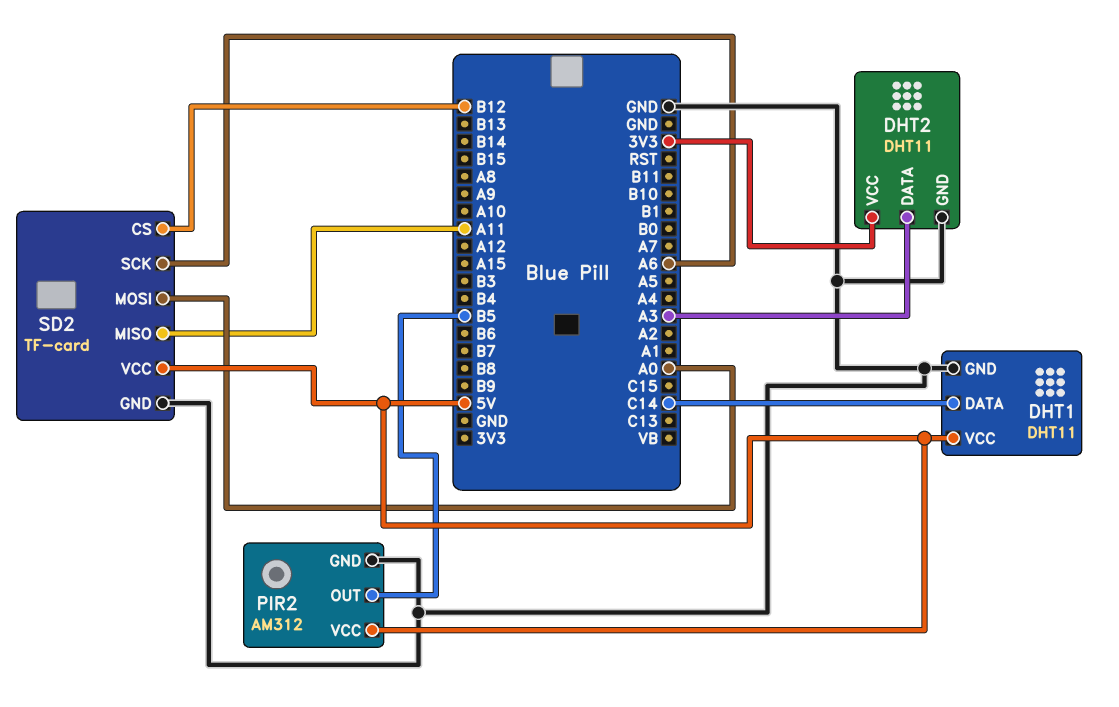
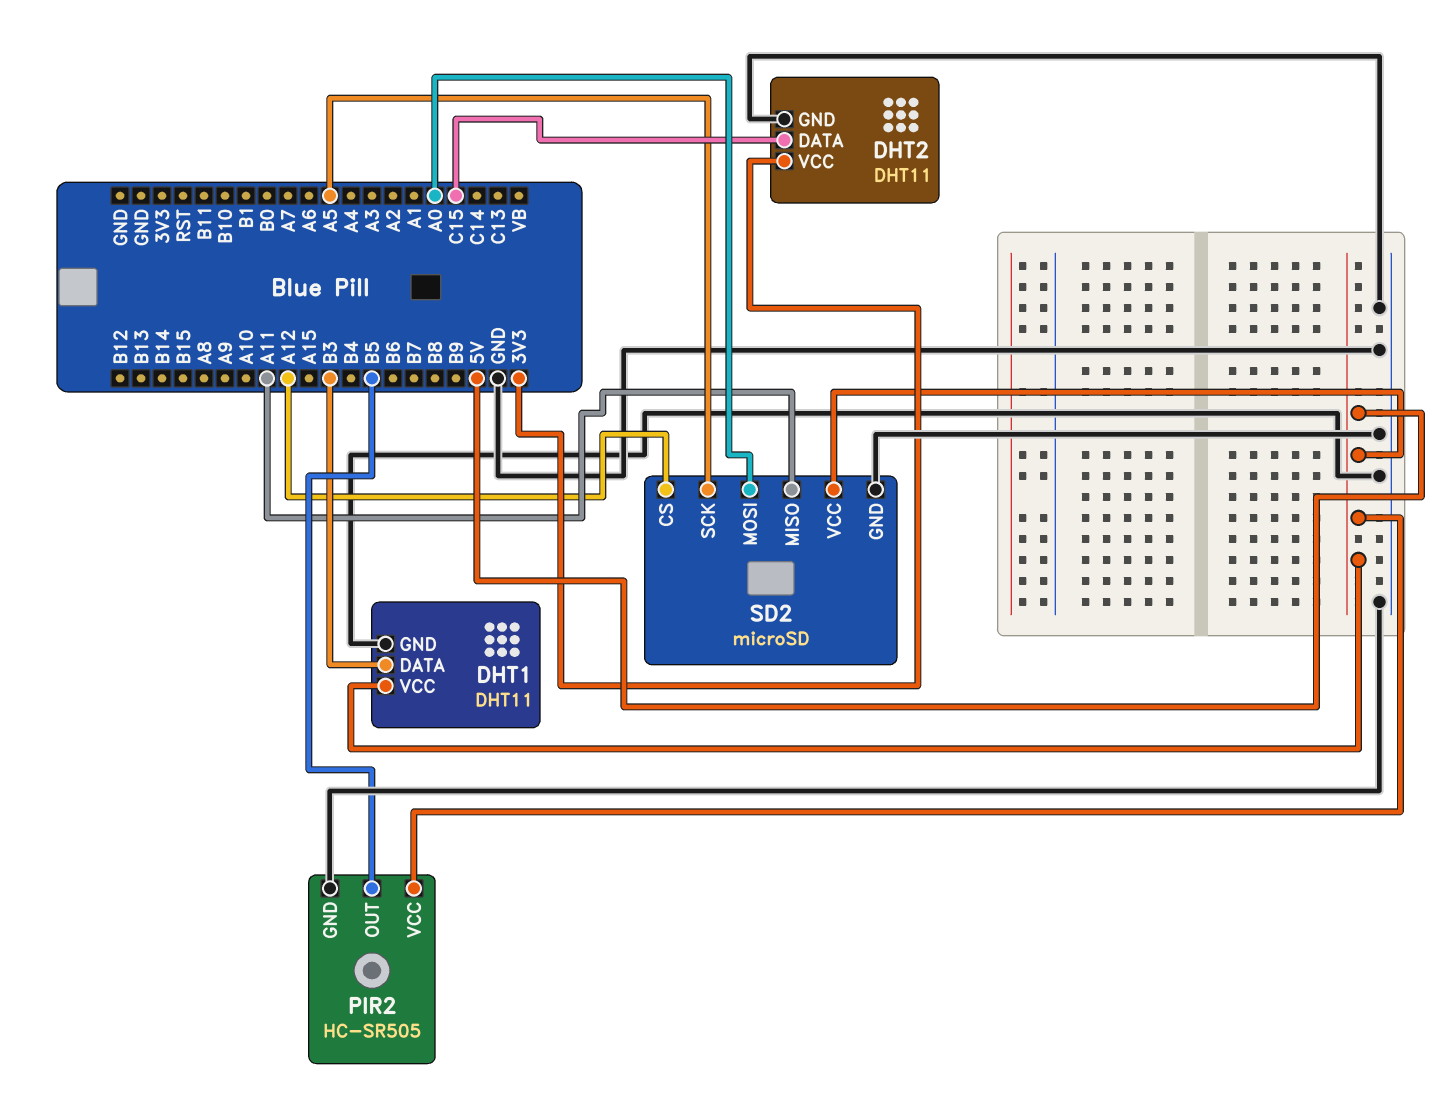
DHT1 pin DATA: C14 -> B3
DHT2 pin DATA: A3 -> C15
PIR2: AM312 -> HC-SR505
SD2: TF-card -> microSD
SD2 pin CS: B12 -> A12
SD2 pin SCK: A6 -> A5

